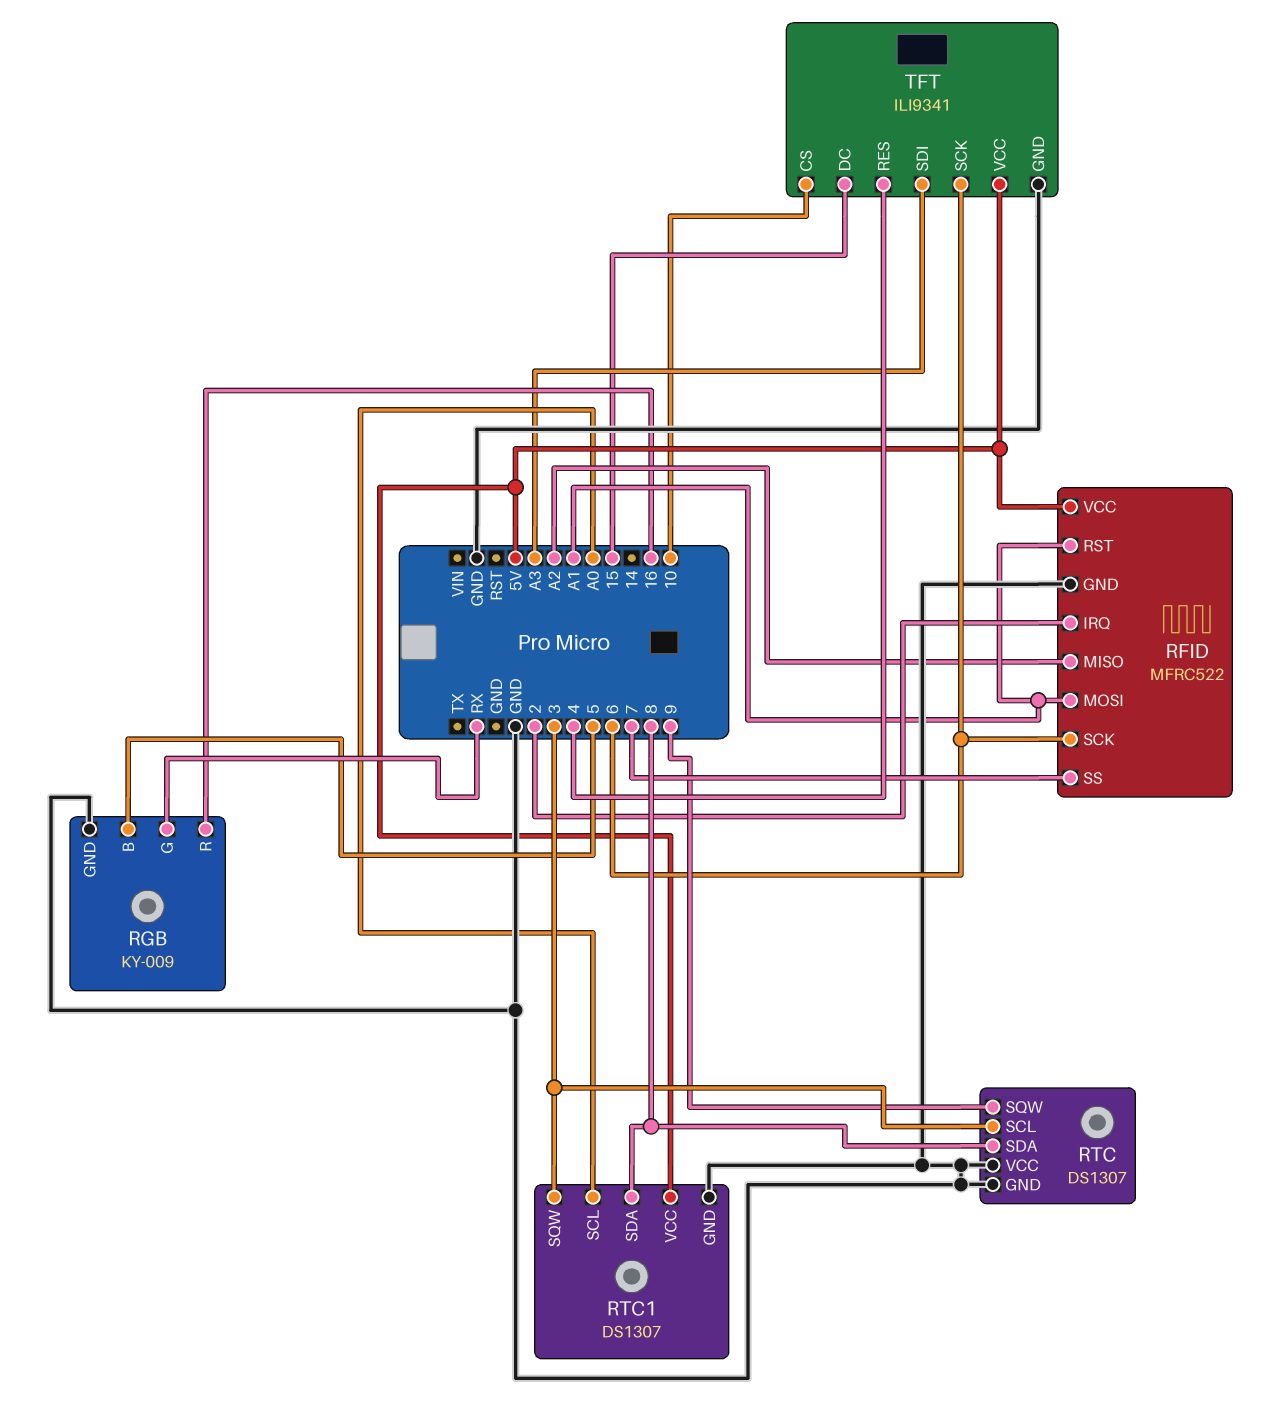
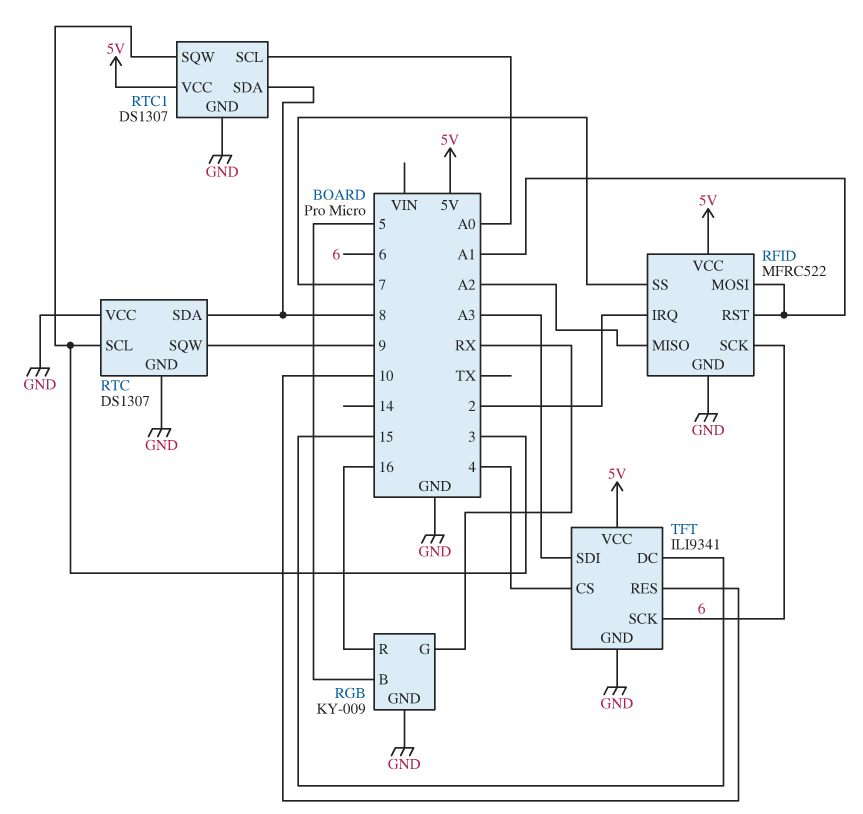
TFT pin CS: 10 -> 4
TFT pin RES: 4 -> 10

